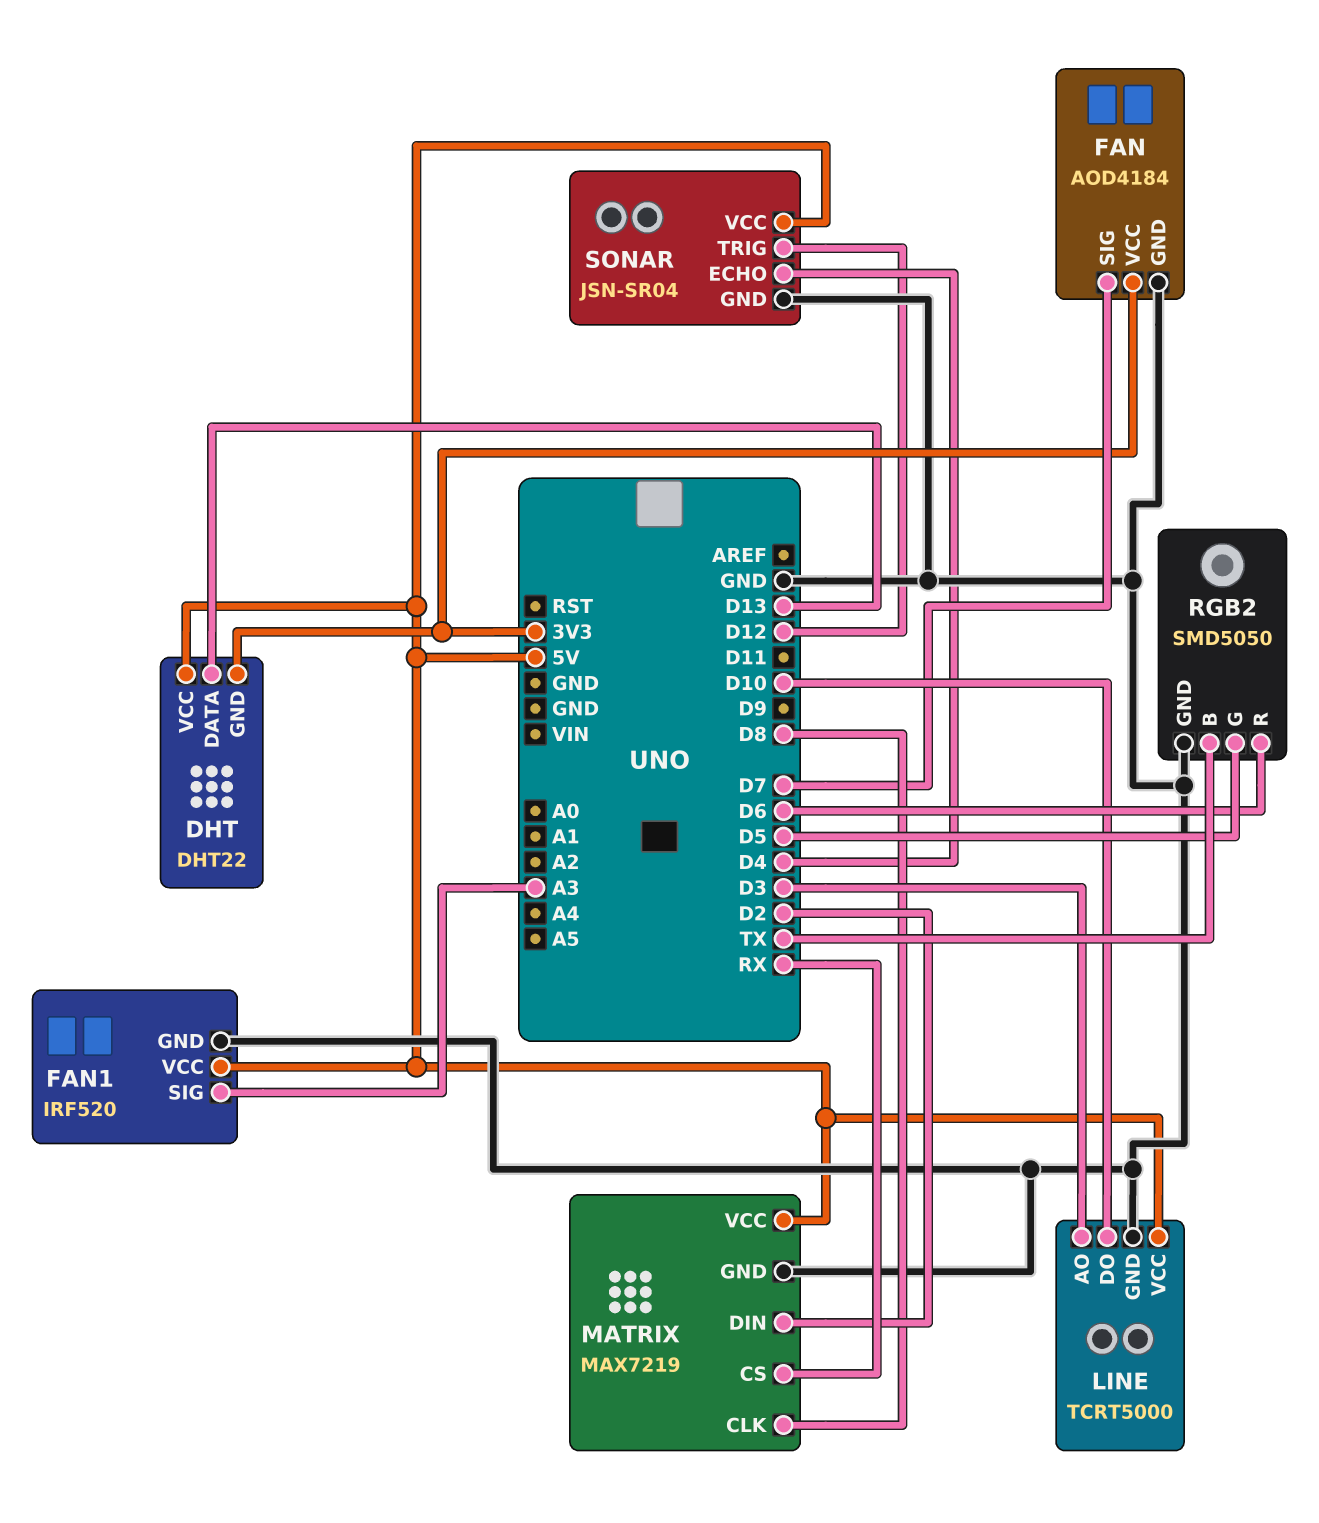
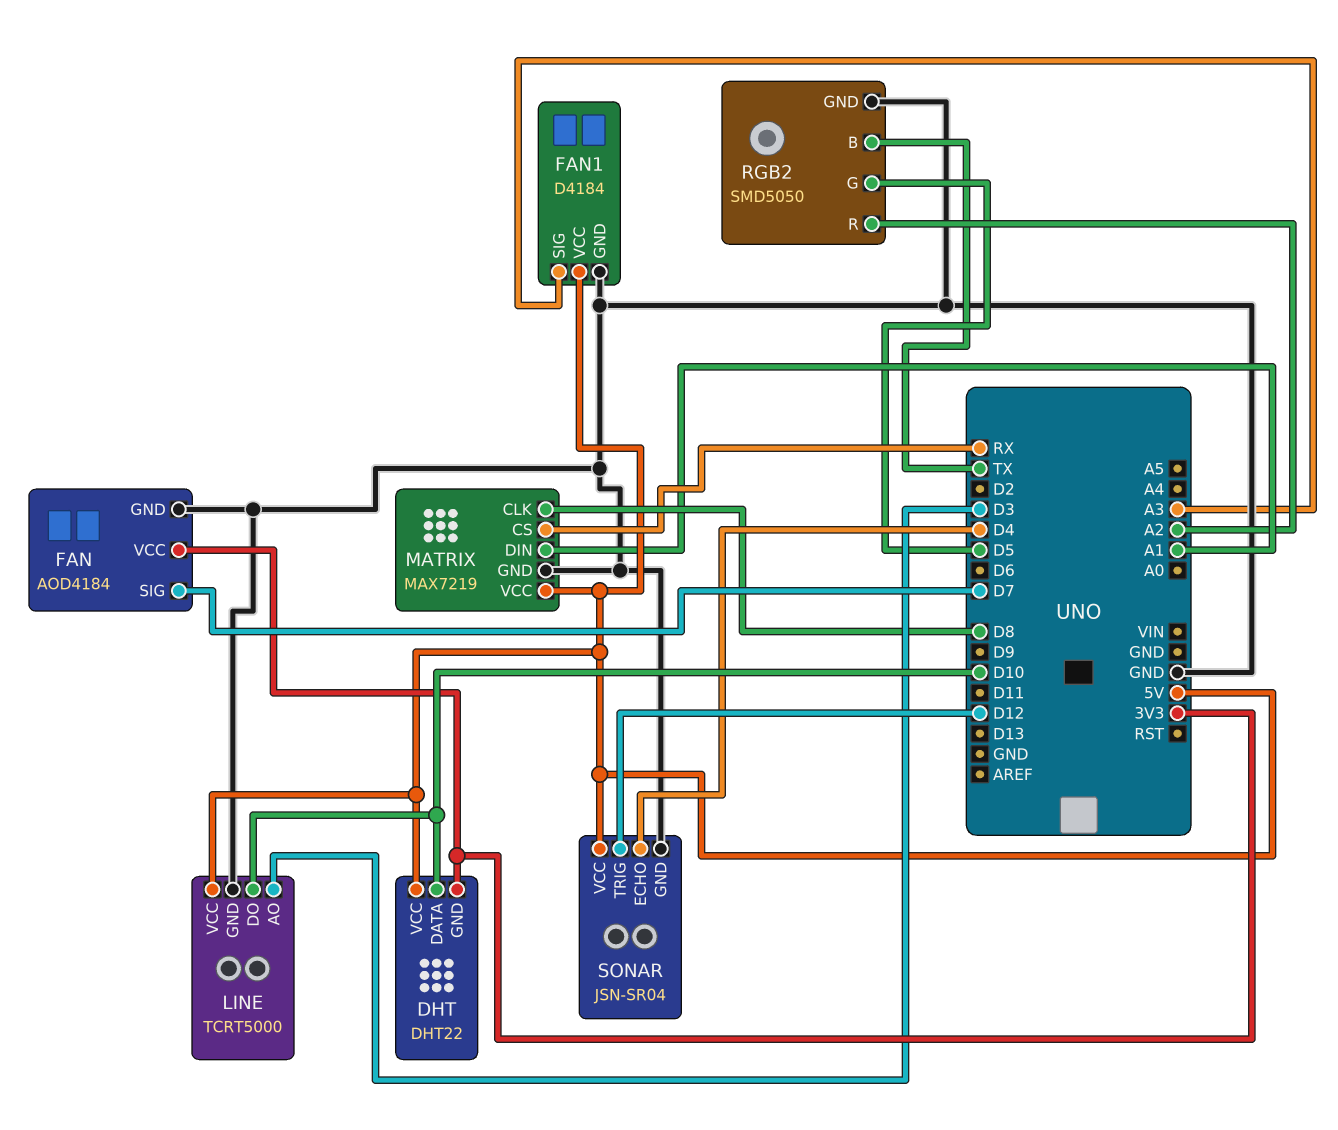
DHT pin DATA: D13 -> D10
FAN1: IRF520 -> D4184
MATRIX pin DIN: D2 -> A1
RGB2 pin R: D6 -> A2

